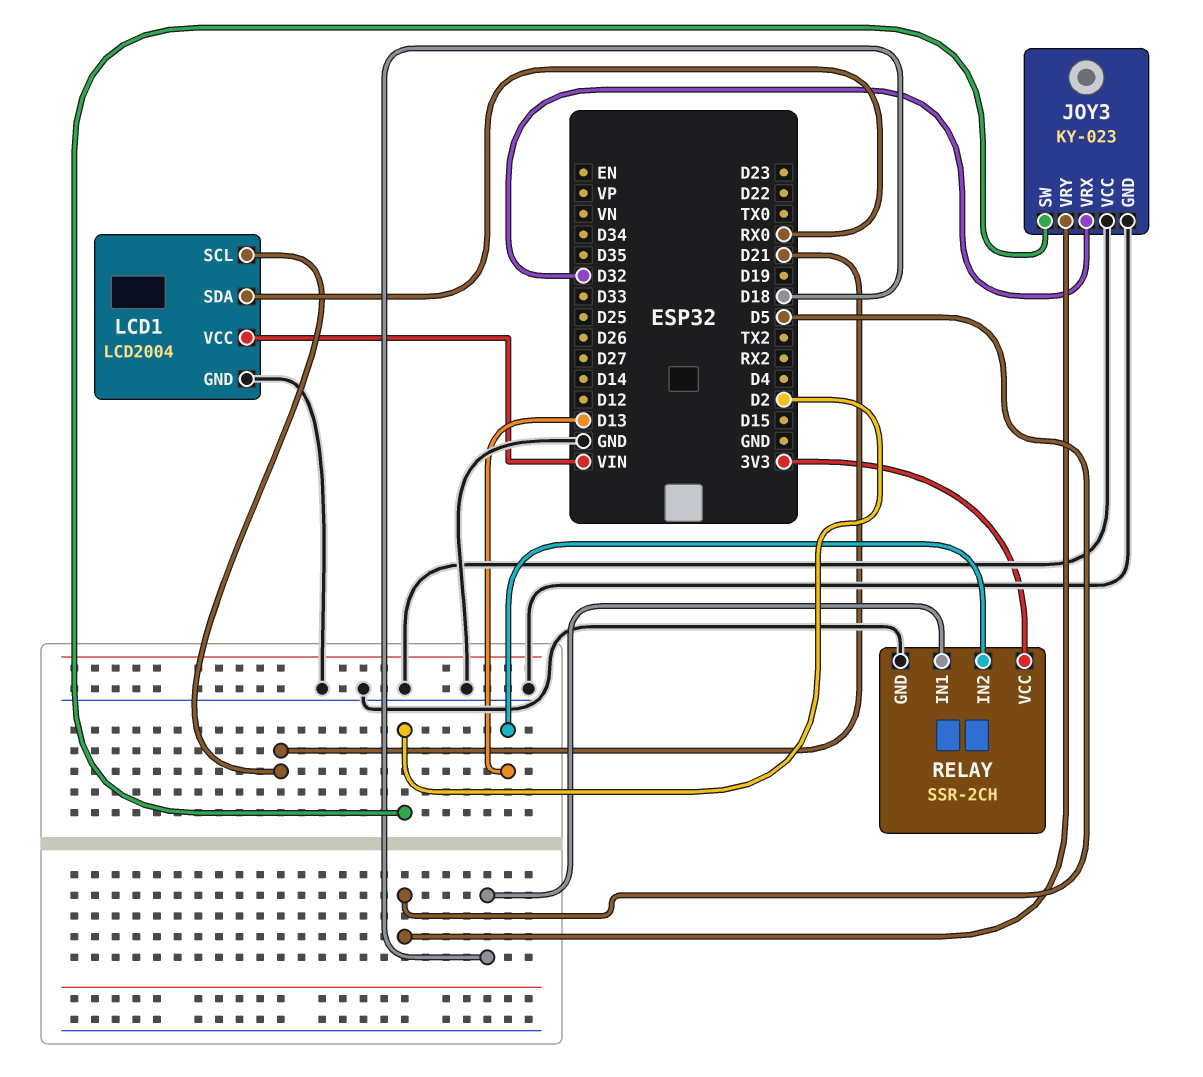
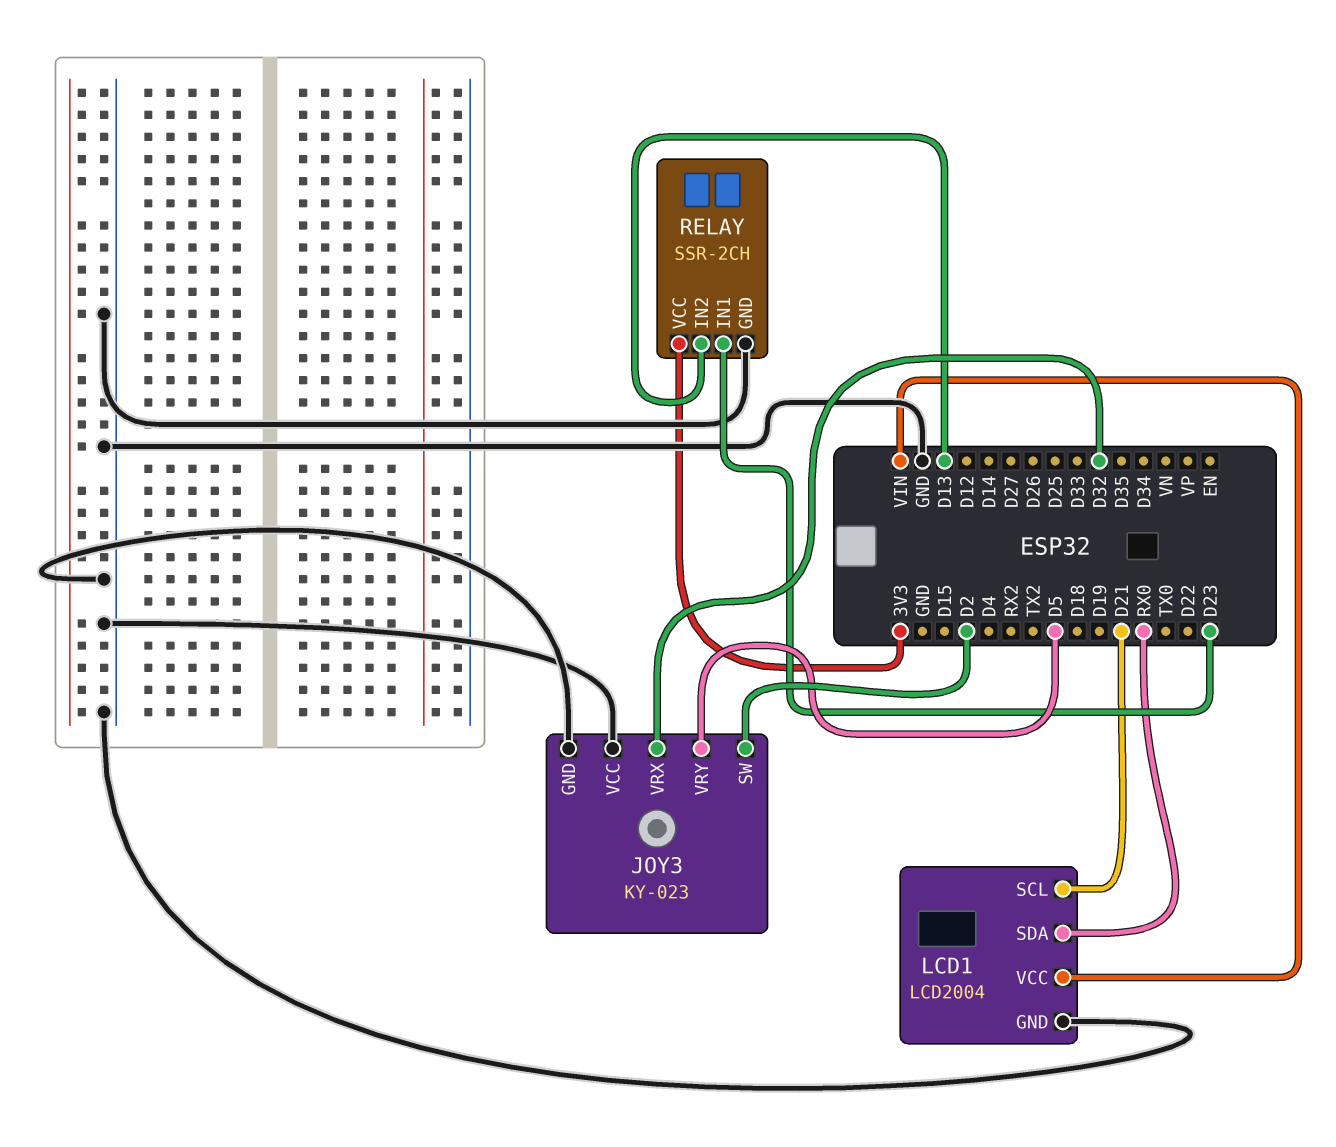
RELAY pin IN1: D18 -> D23

